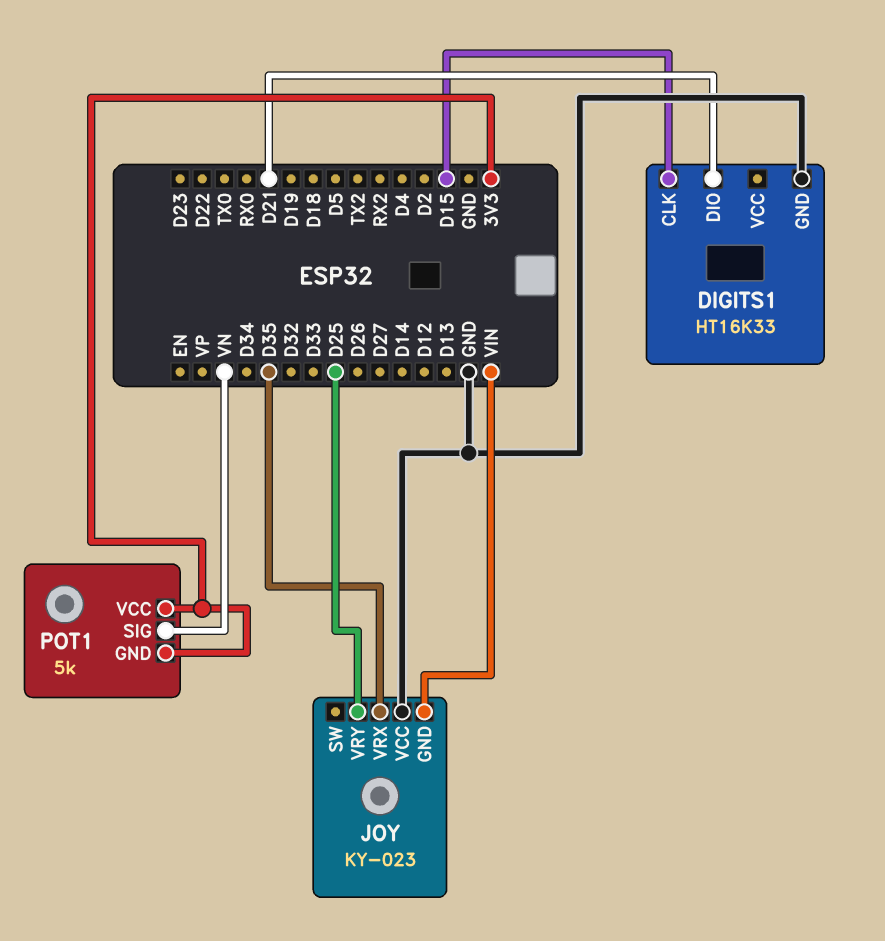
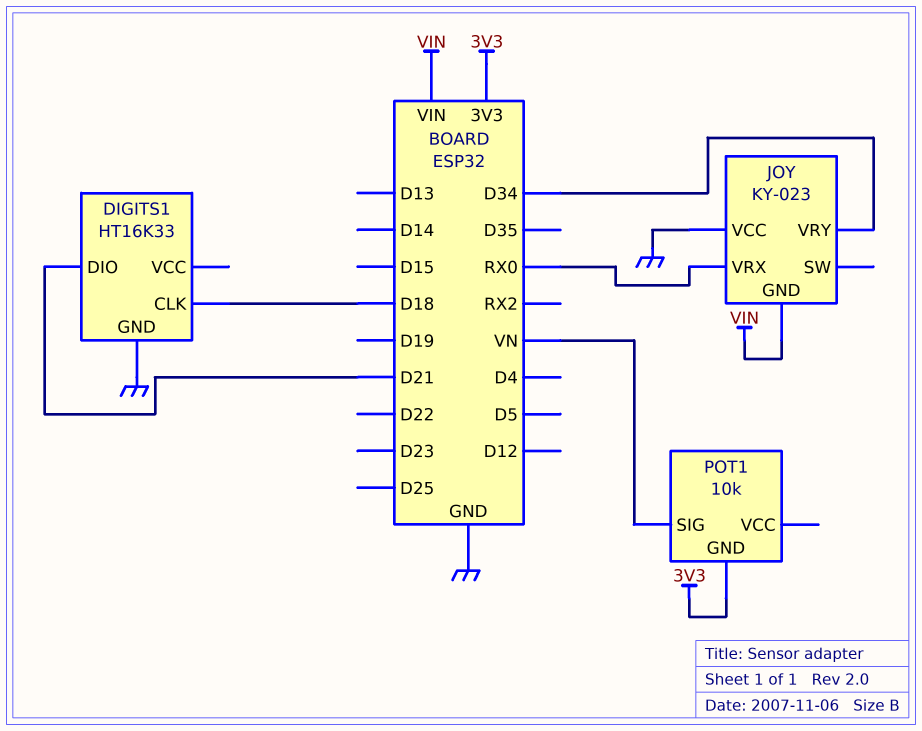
DIGITS1 pin CLK: D15 -> D18
JOY pin VRX: D35 -> RX0
JOY pin VRY: D25 -> D34
POT1: 5k -> 10k
POT1 pin VCC: 3V3 -> none

